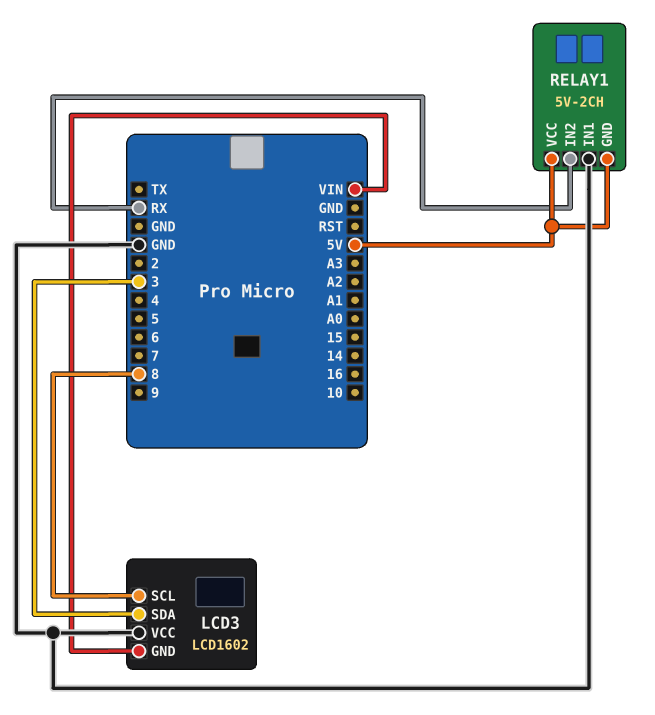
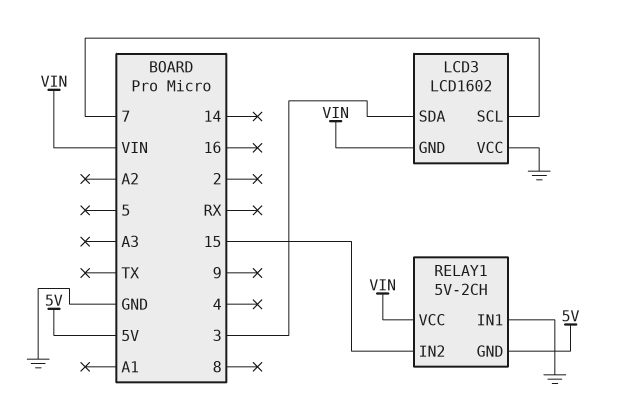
LCD3 pin SCL: 8 -> 7
RELAY1 pin IN2: RX -> 15
RELAY1 pin VCC: 5V -> VIN

